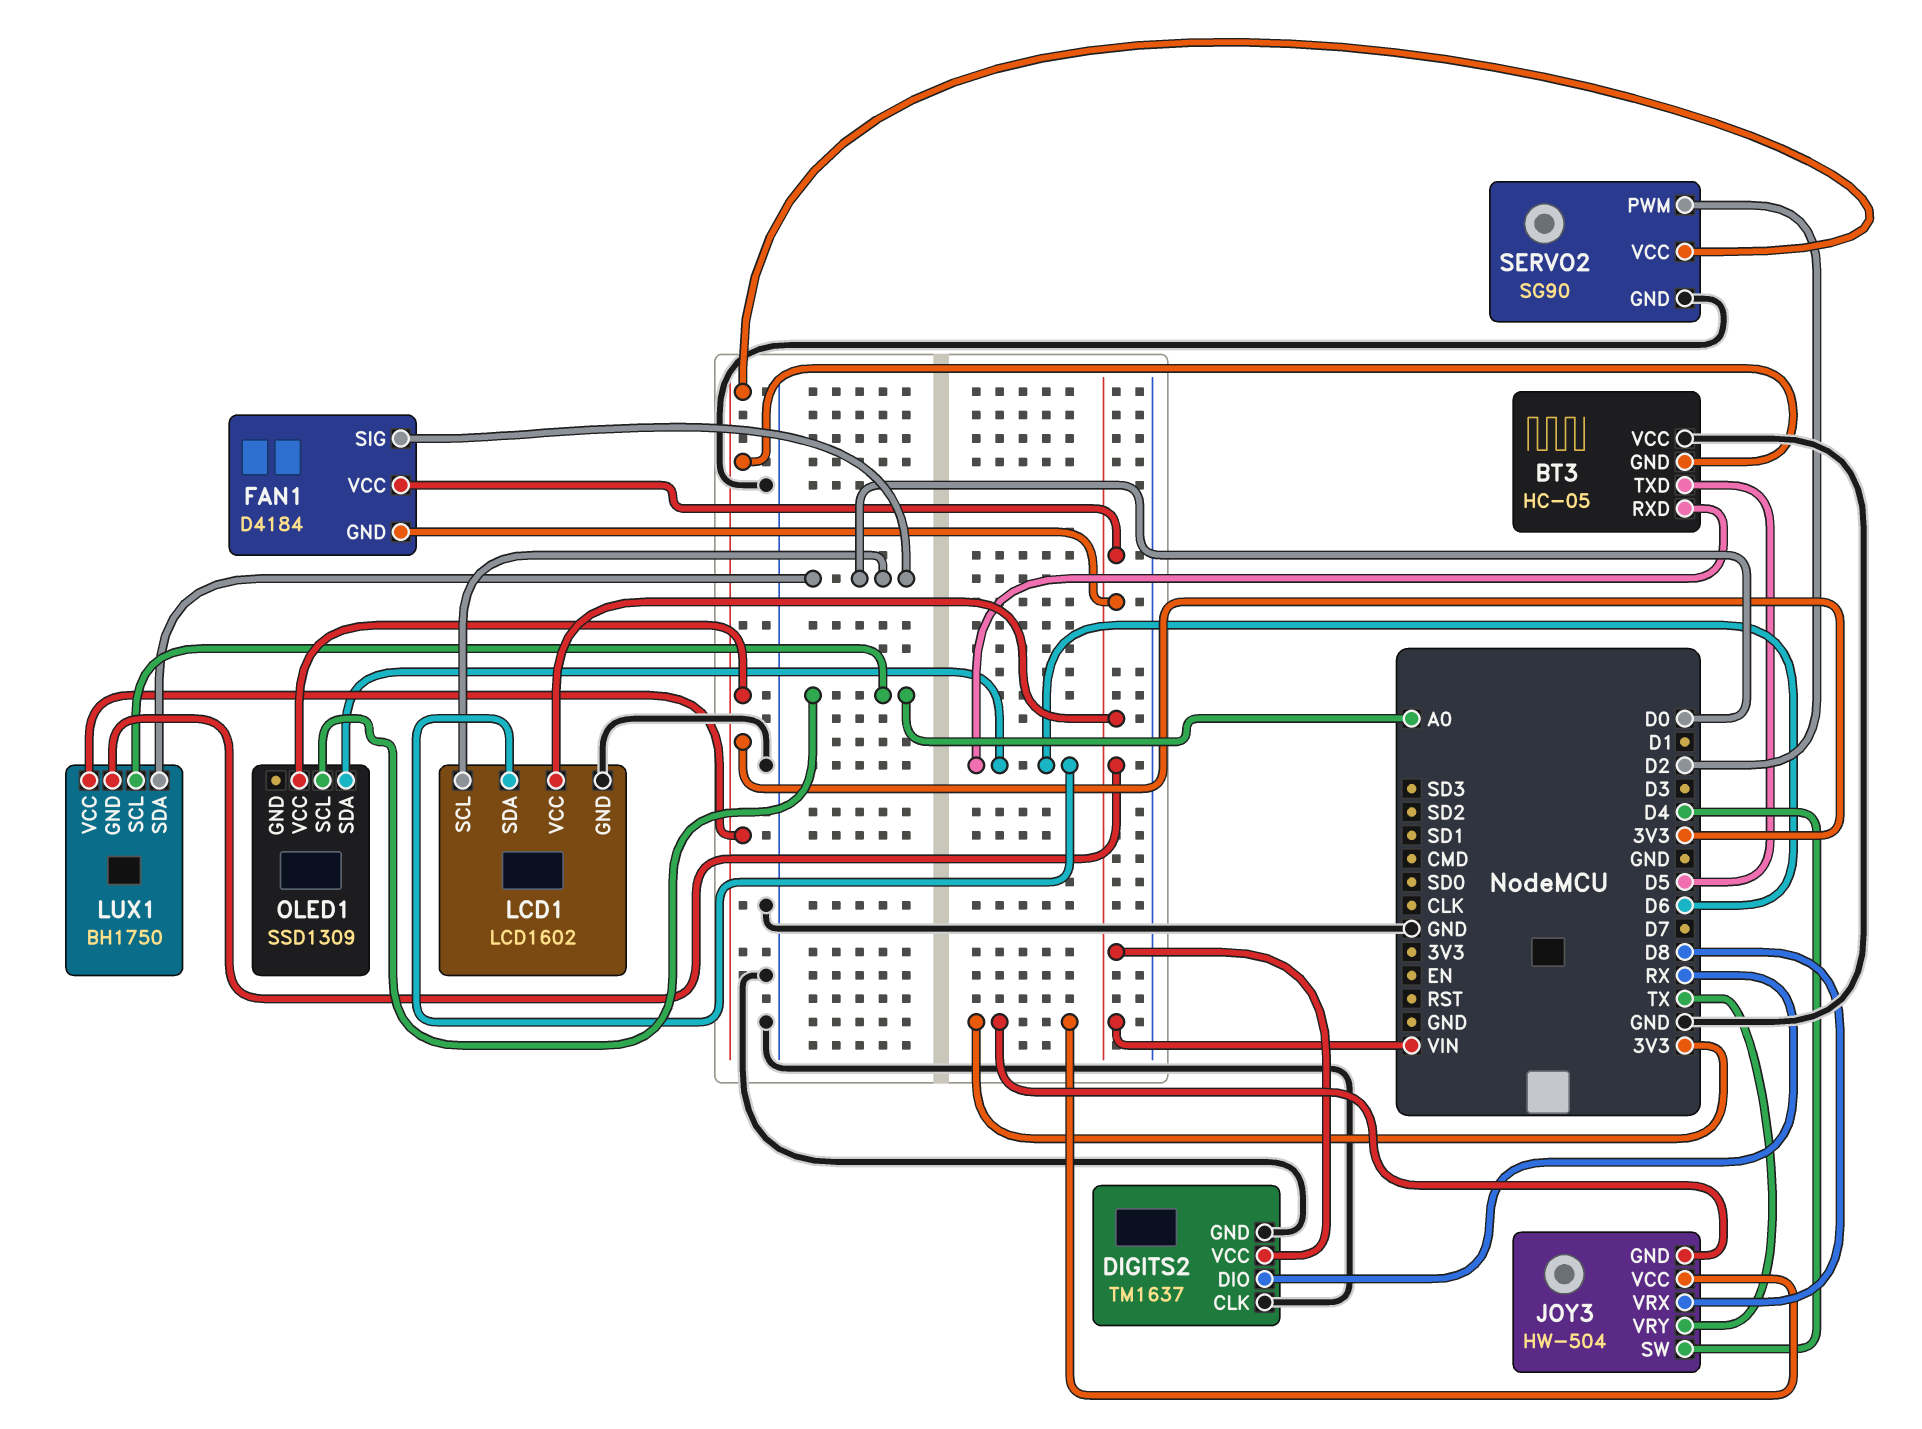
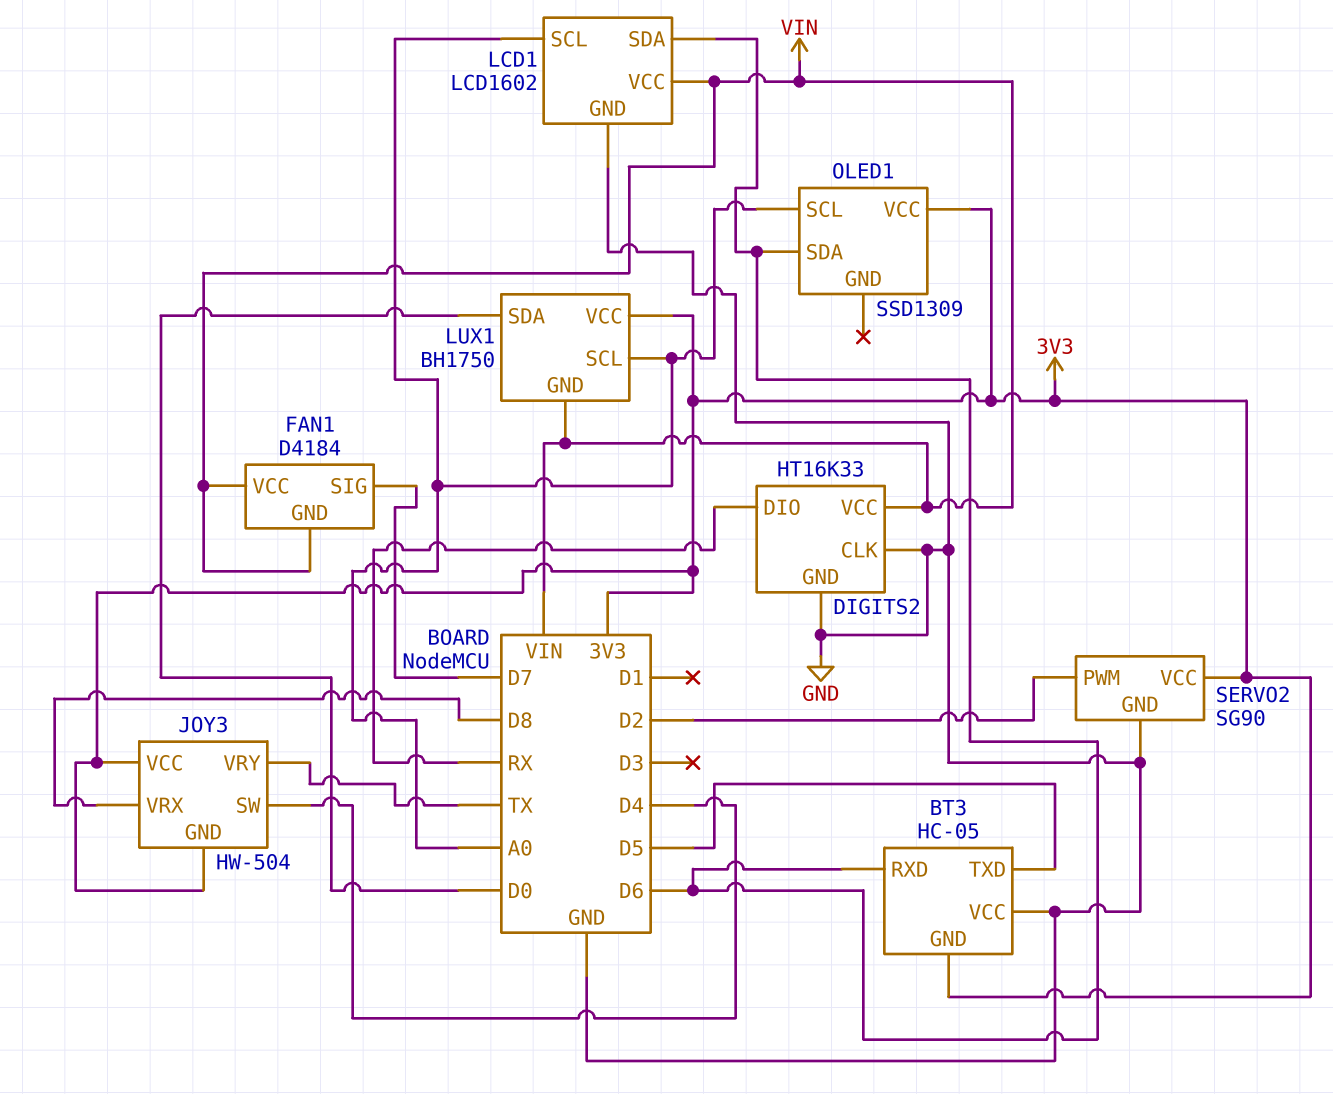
DIGITS2: TM1637 -> HT16K33
FAN1 pin SIG: D0 -> D7
LCD1 pin SCL: D0 -> A0

